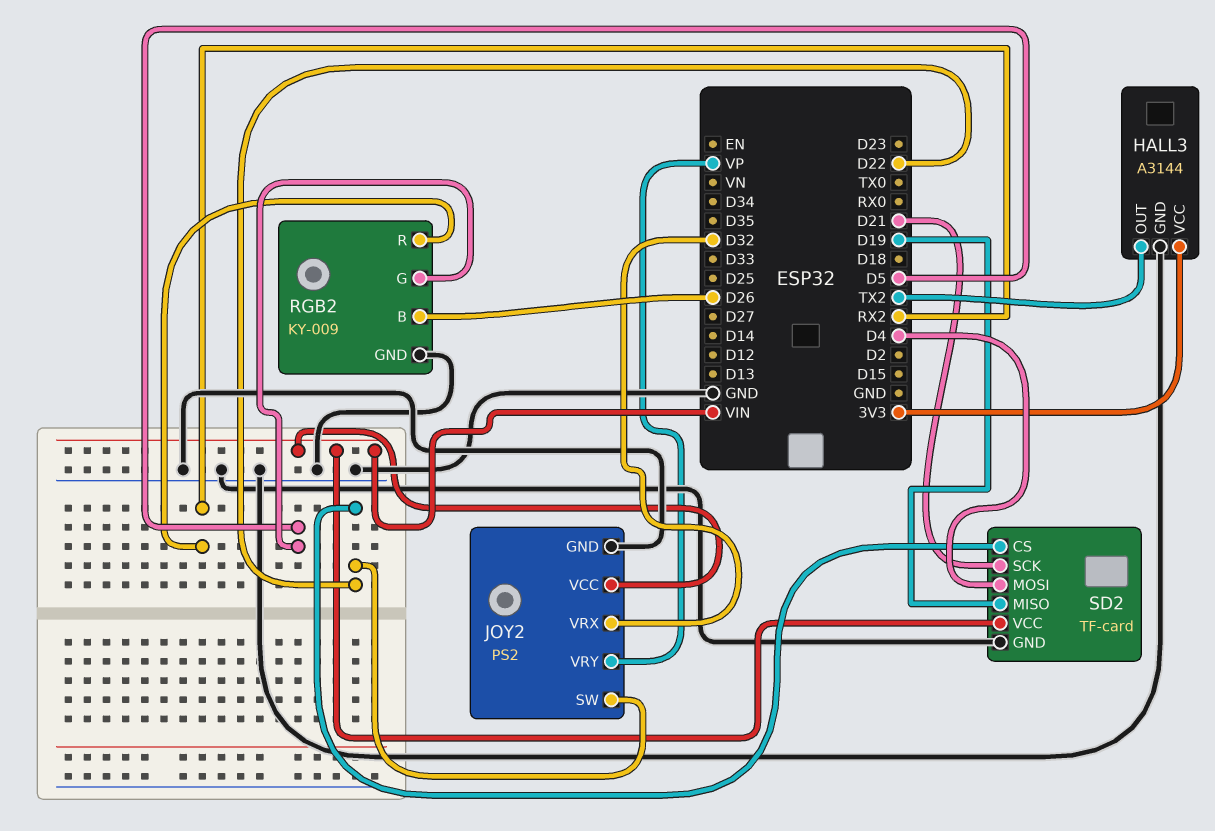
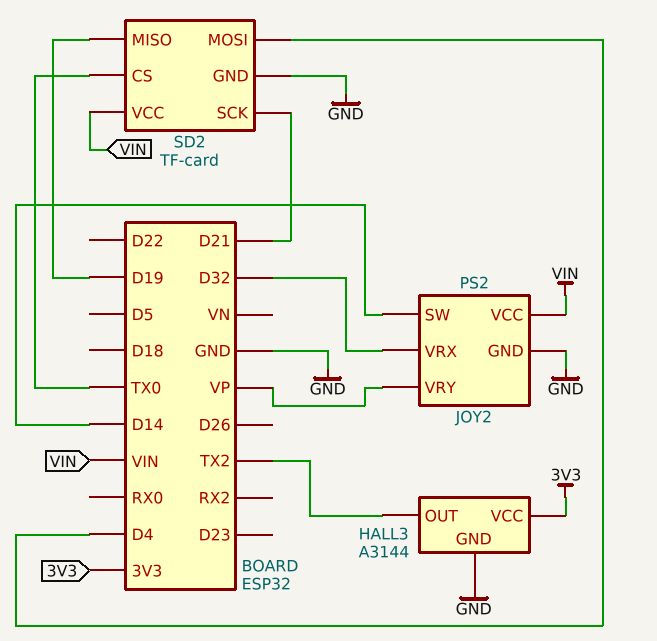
JOY2 pin SW: D22 -> D14
RGB2: KY-009 -> none
RGB2 pin B: D26 -> none
RGB2 pin G: D5 -> none
RGB2 pin GND: GND -> none
RGB2 pin R: RX2 -> none
SD2 pin CS: D22 -> TX0

